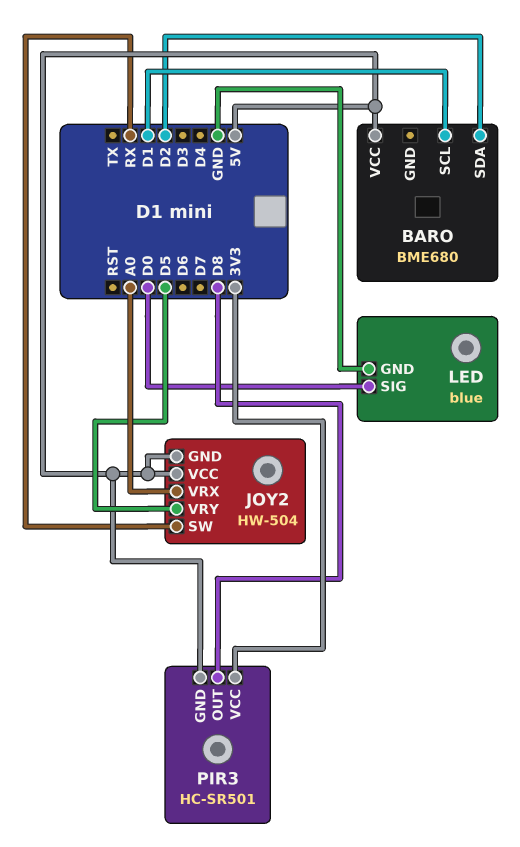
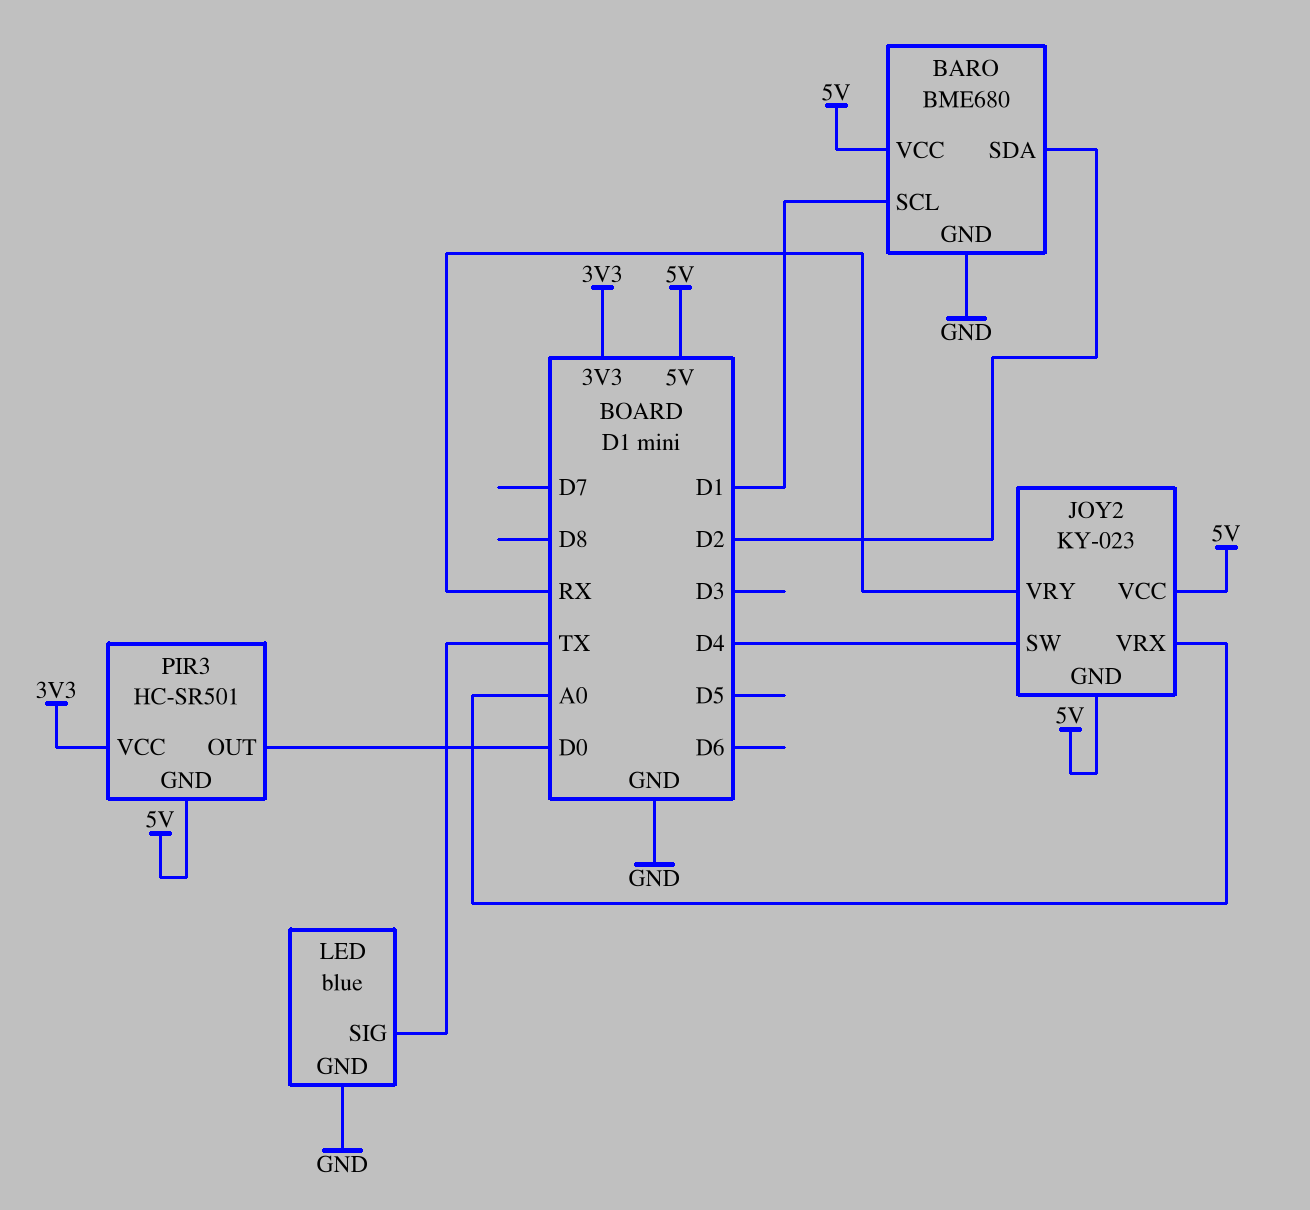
BARO pin GND: none -> GND
JOY2: HW-504 -> KY-023
JOY2 pin SW: RX -> D4
JOY2 pin VRY: D5 -> RX
LED pin SIG: D0 -> TX
PIR3 pin OUT: D8 -> D0

